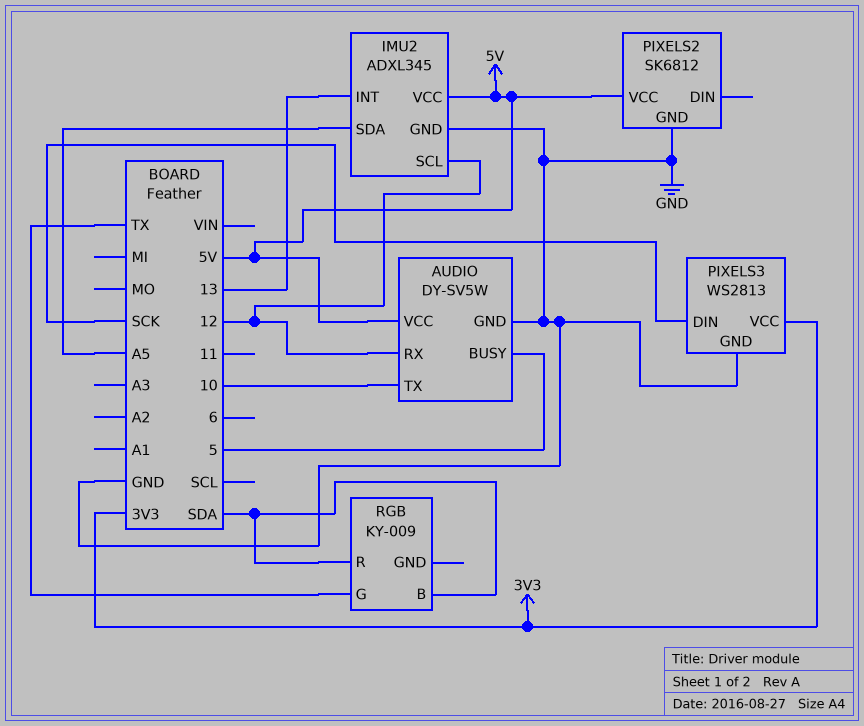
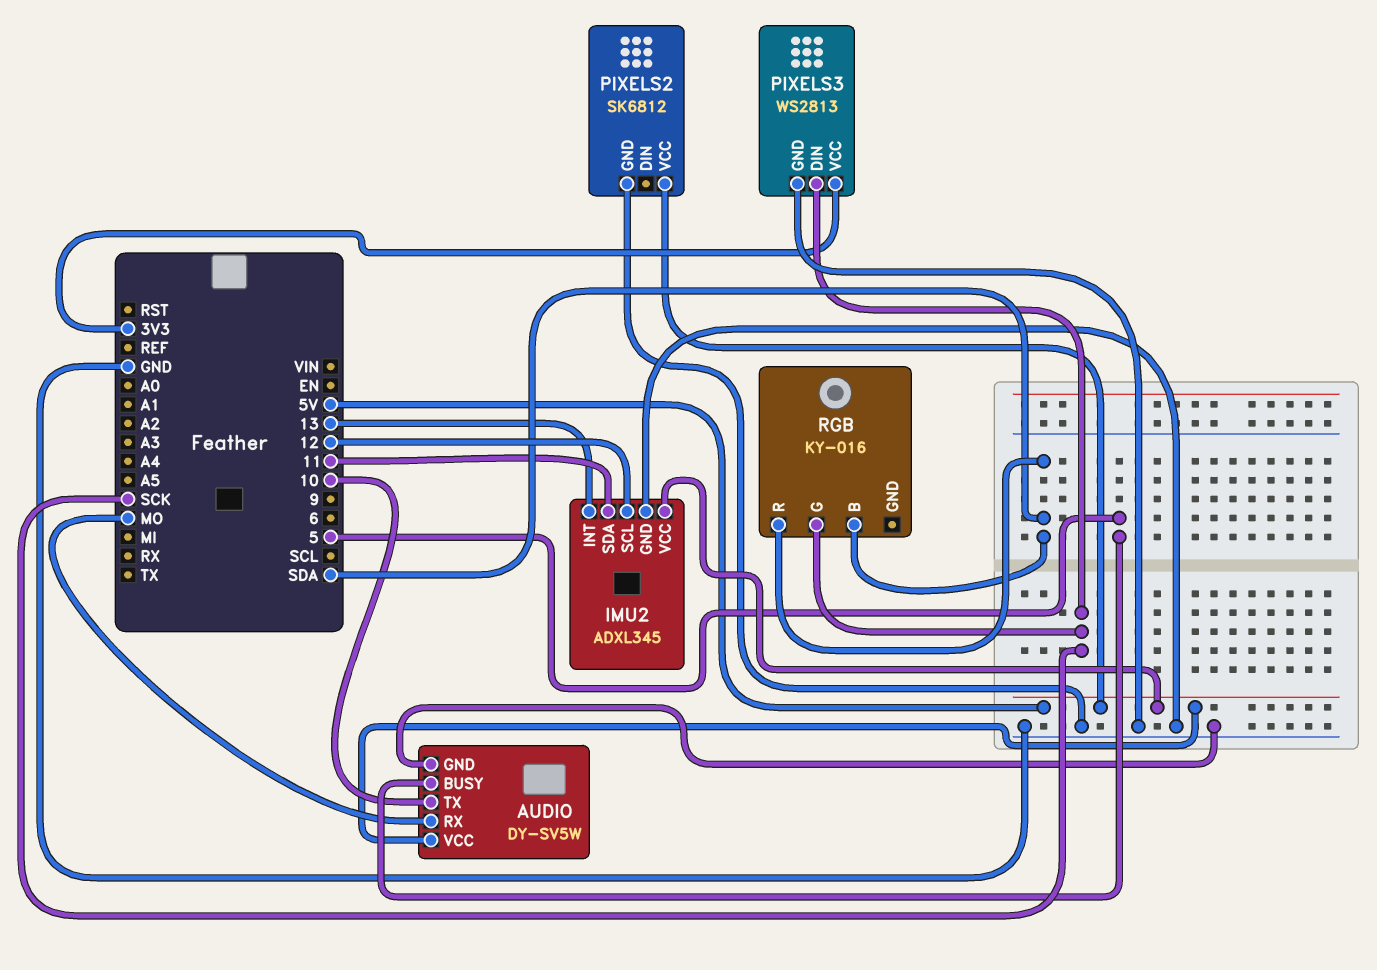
AUDIO pin RX: 12 -> MO
IMU2 pin SDA: A5 -> 11
RGB: KY-009 -> KY-016
RGB pin G: TX -> SCK

